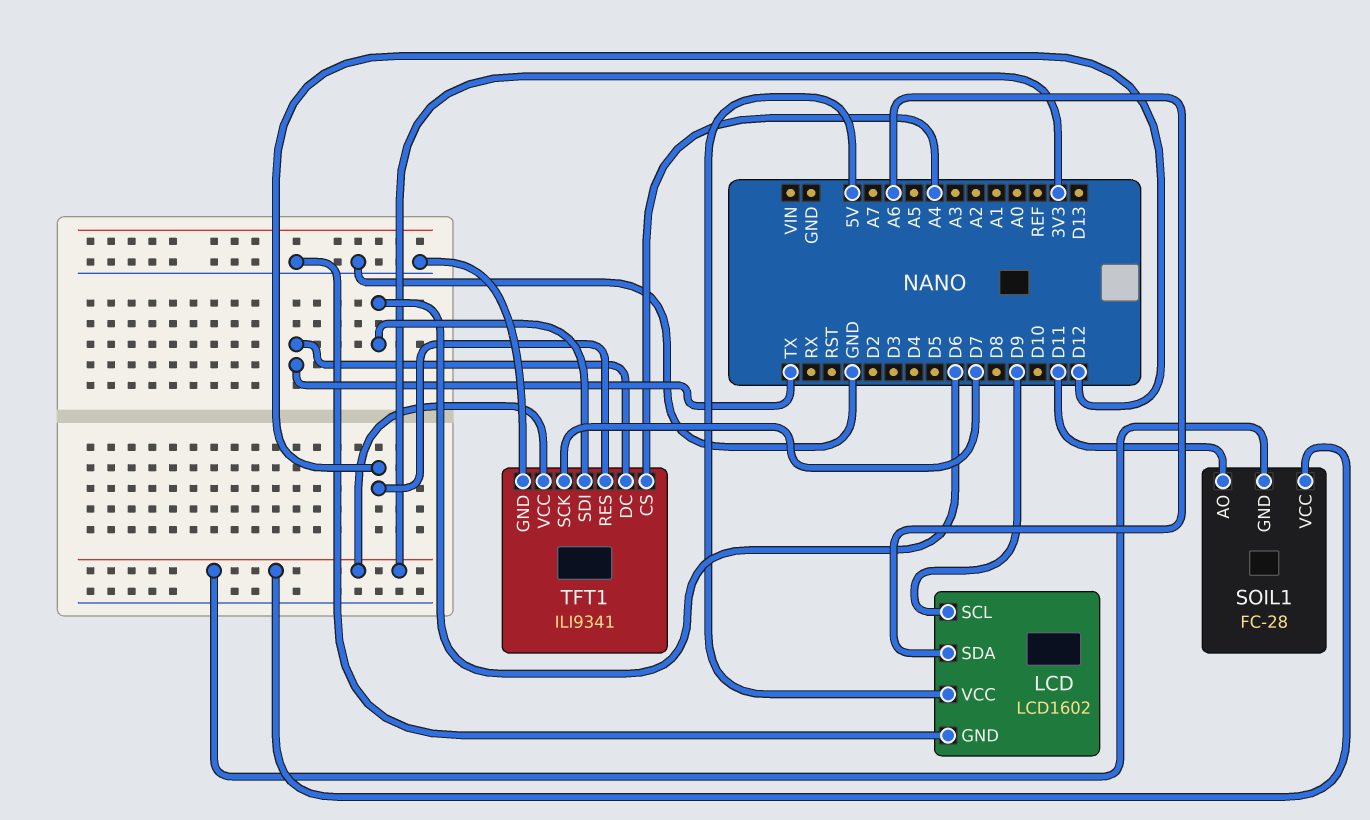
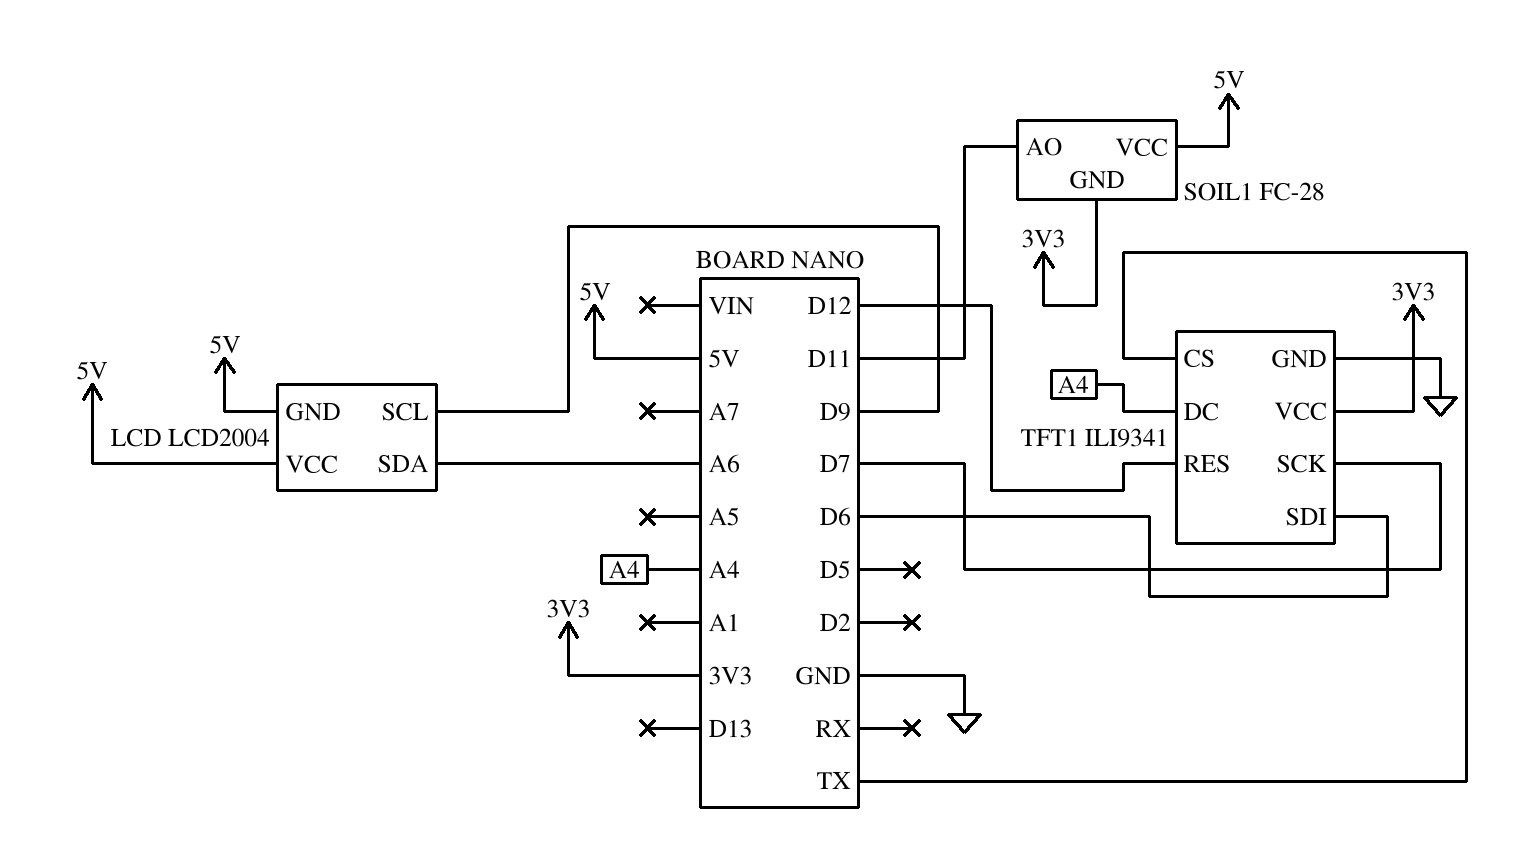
LCD: LCD1602 -> LCD2004
LCD pin GND: GND -> 5V
SOIL1 pin VCC: 3V3 -> 5V
TFT1 pin CS: A4 -> TX
TFT1 pin DC: TX -> A4

